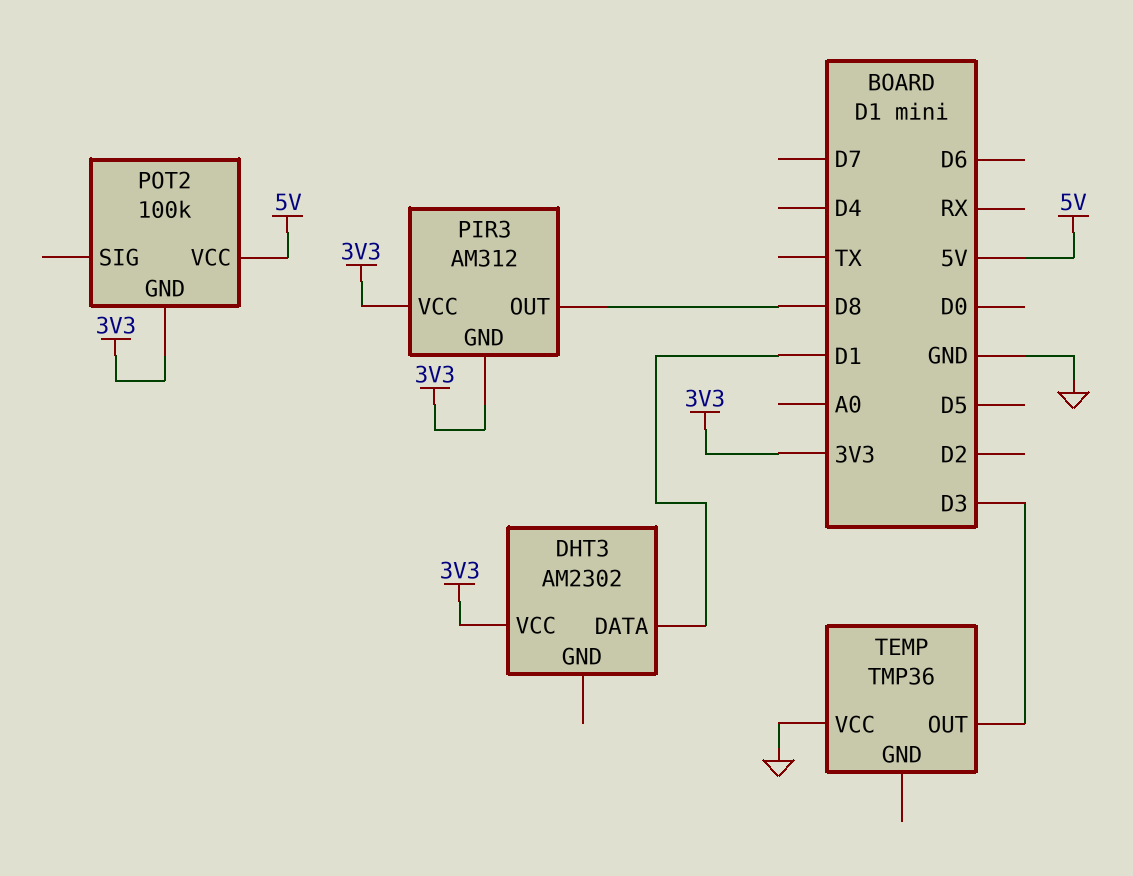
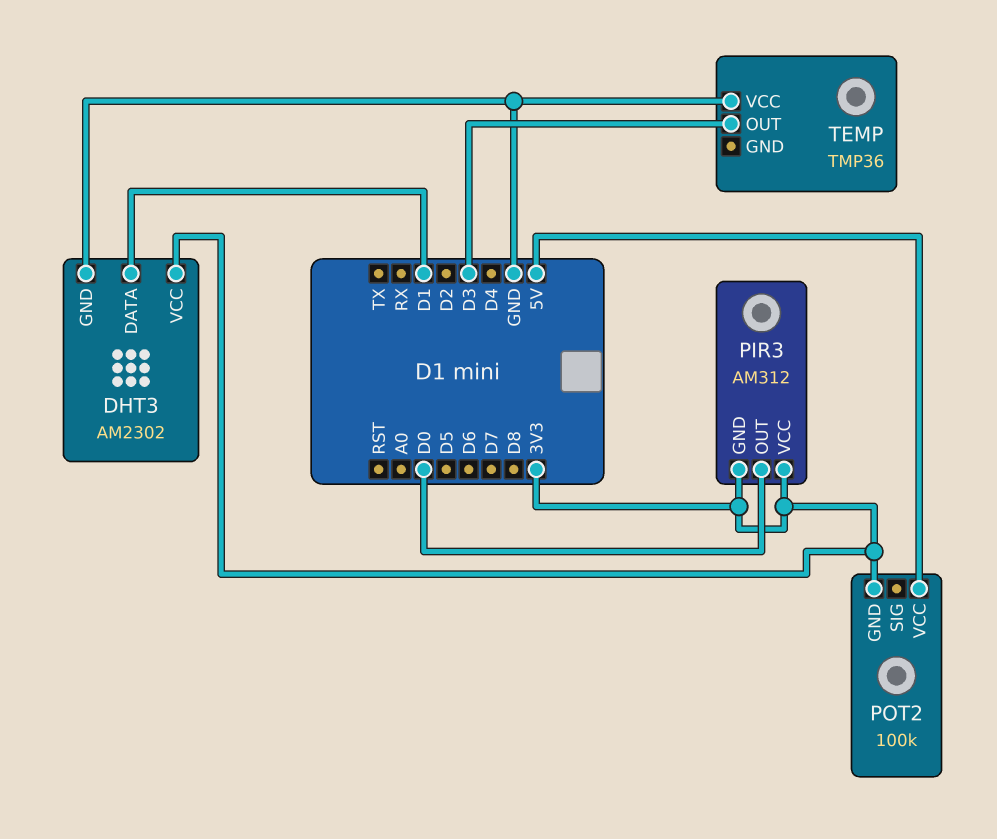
DHT3 pin GND: none -> GND
PIR3 pin OUT: D8 -> D0

